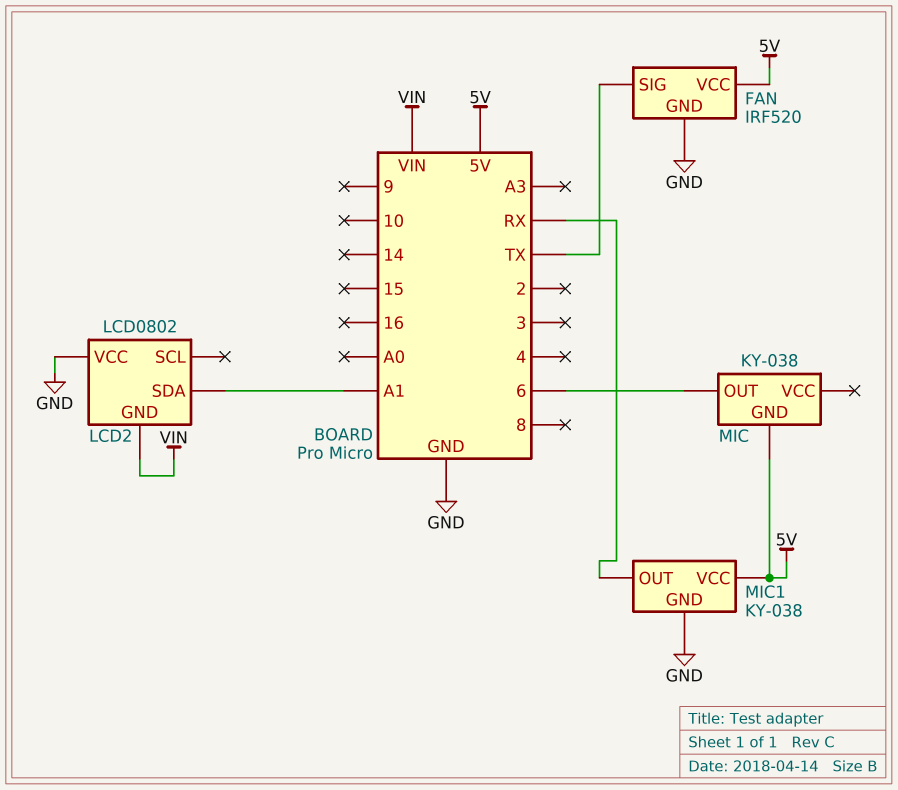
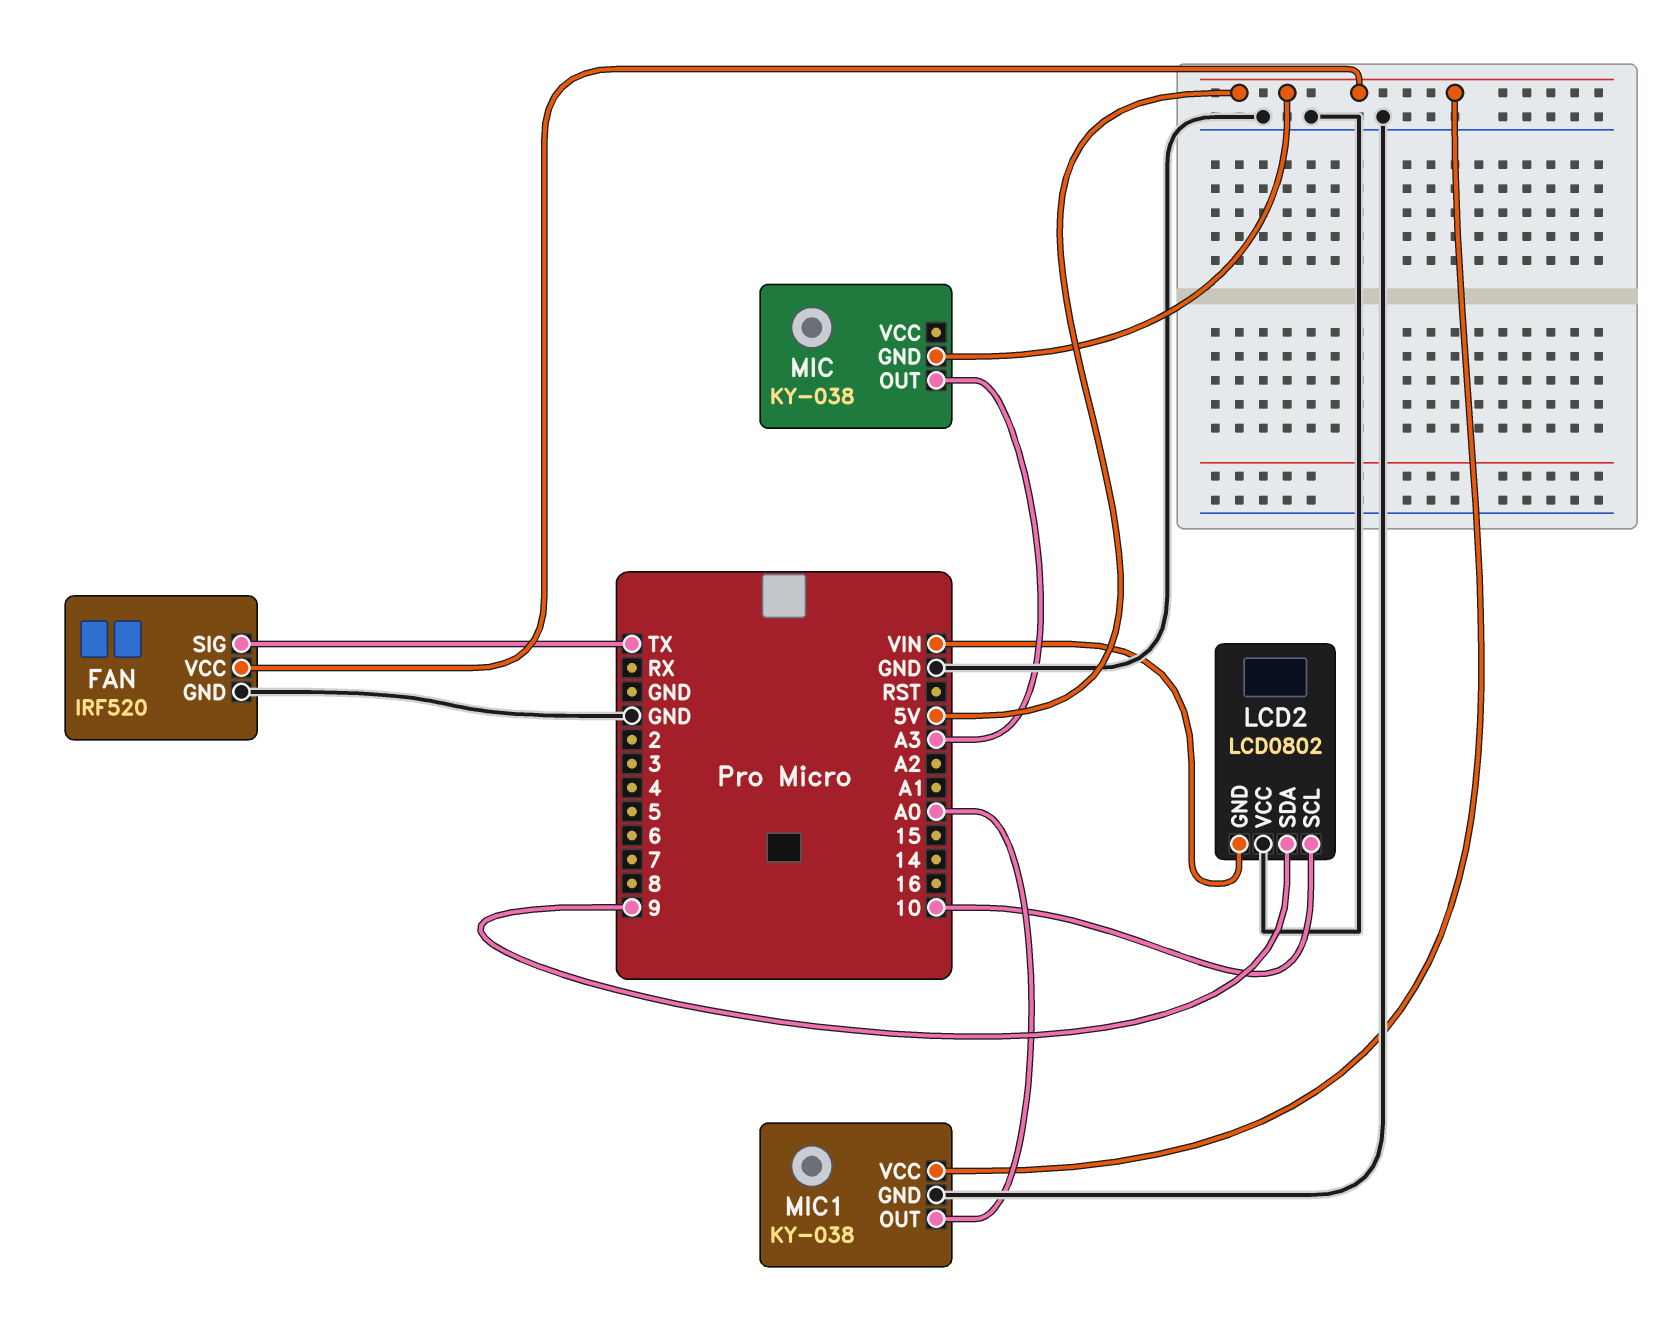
LCD2 pin SCL: none -> 10
LCD2 pin SDA: A1 -> 9
MIC pin OUT: 6 -> A3
MIC1 pin OUT: RX -> A0

